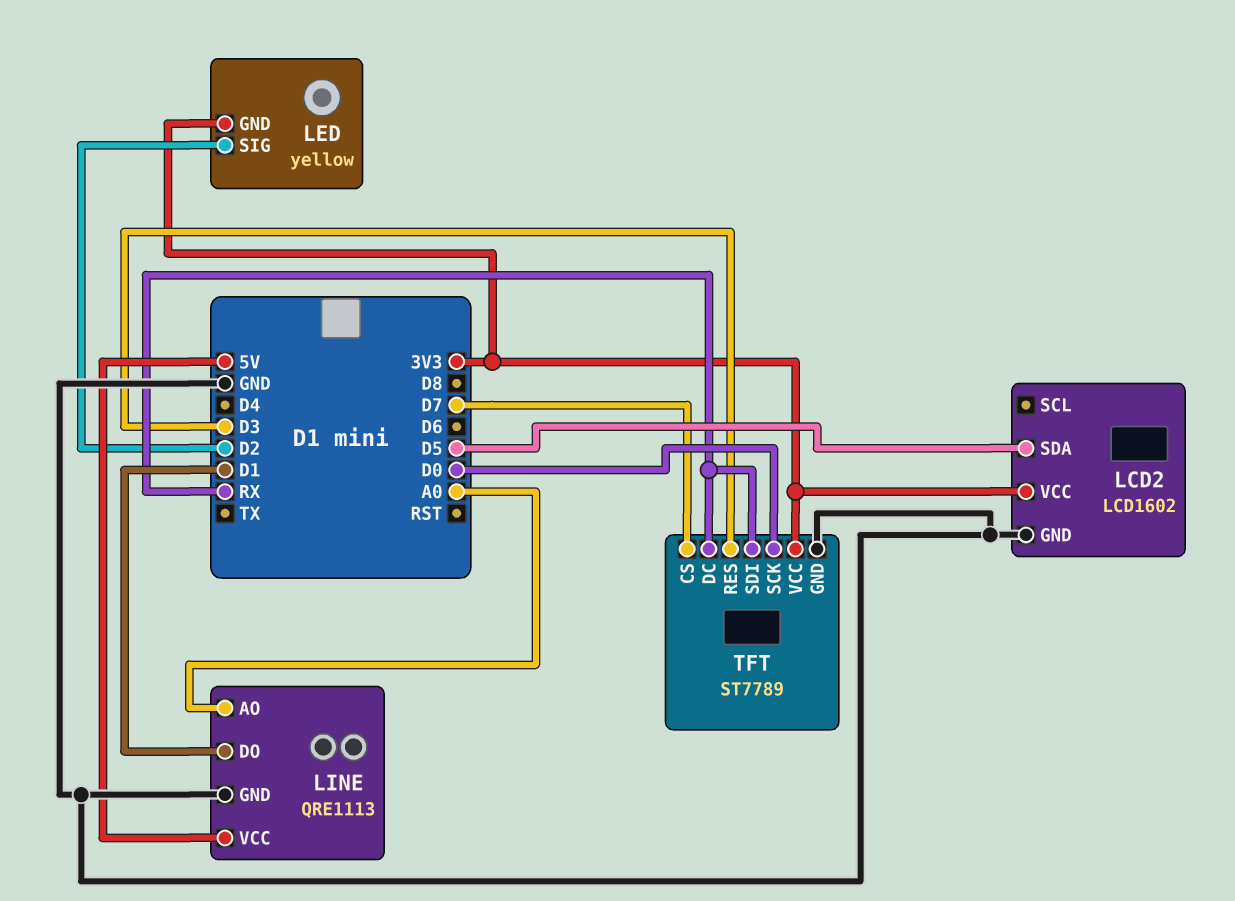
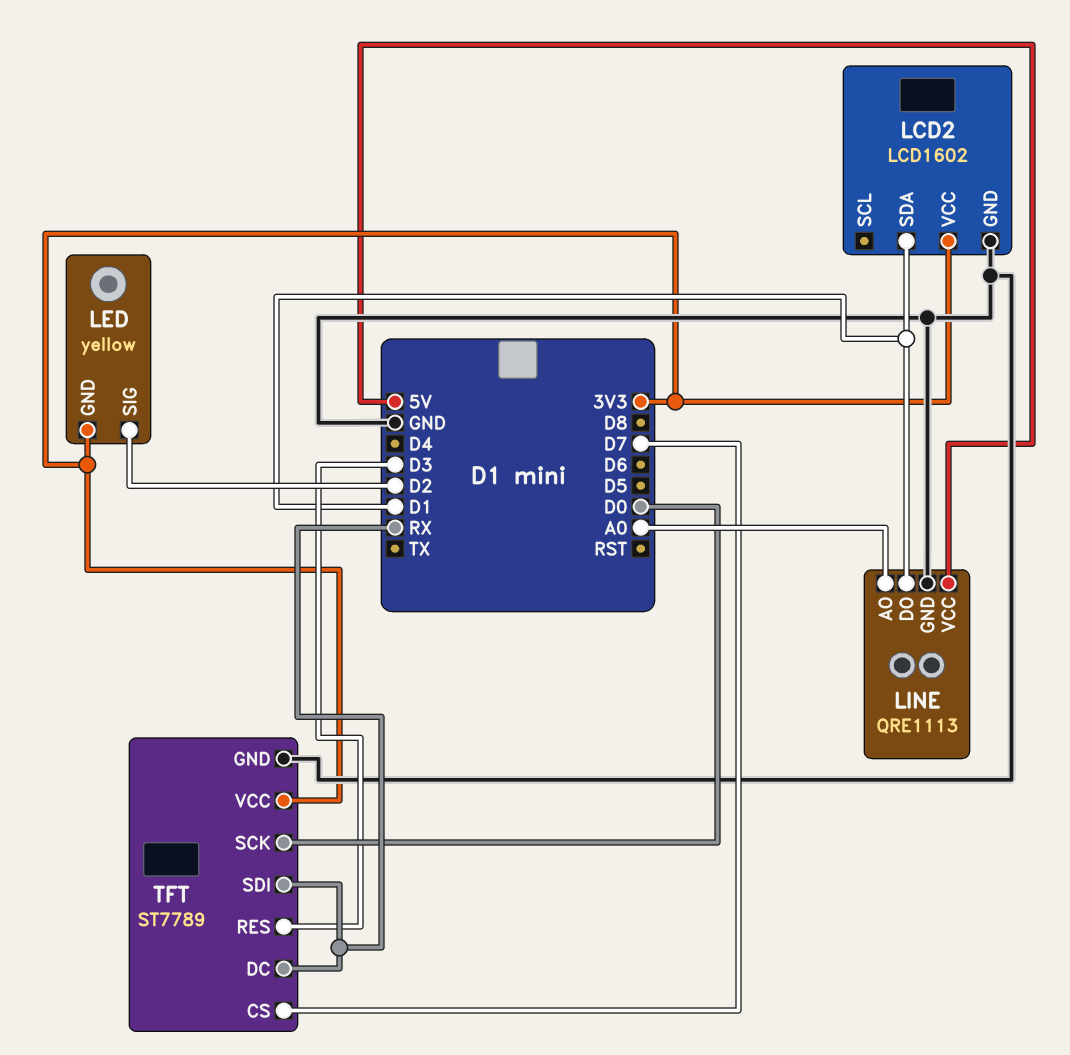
LCD2 pin SDA: D5 -> D1

